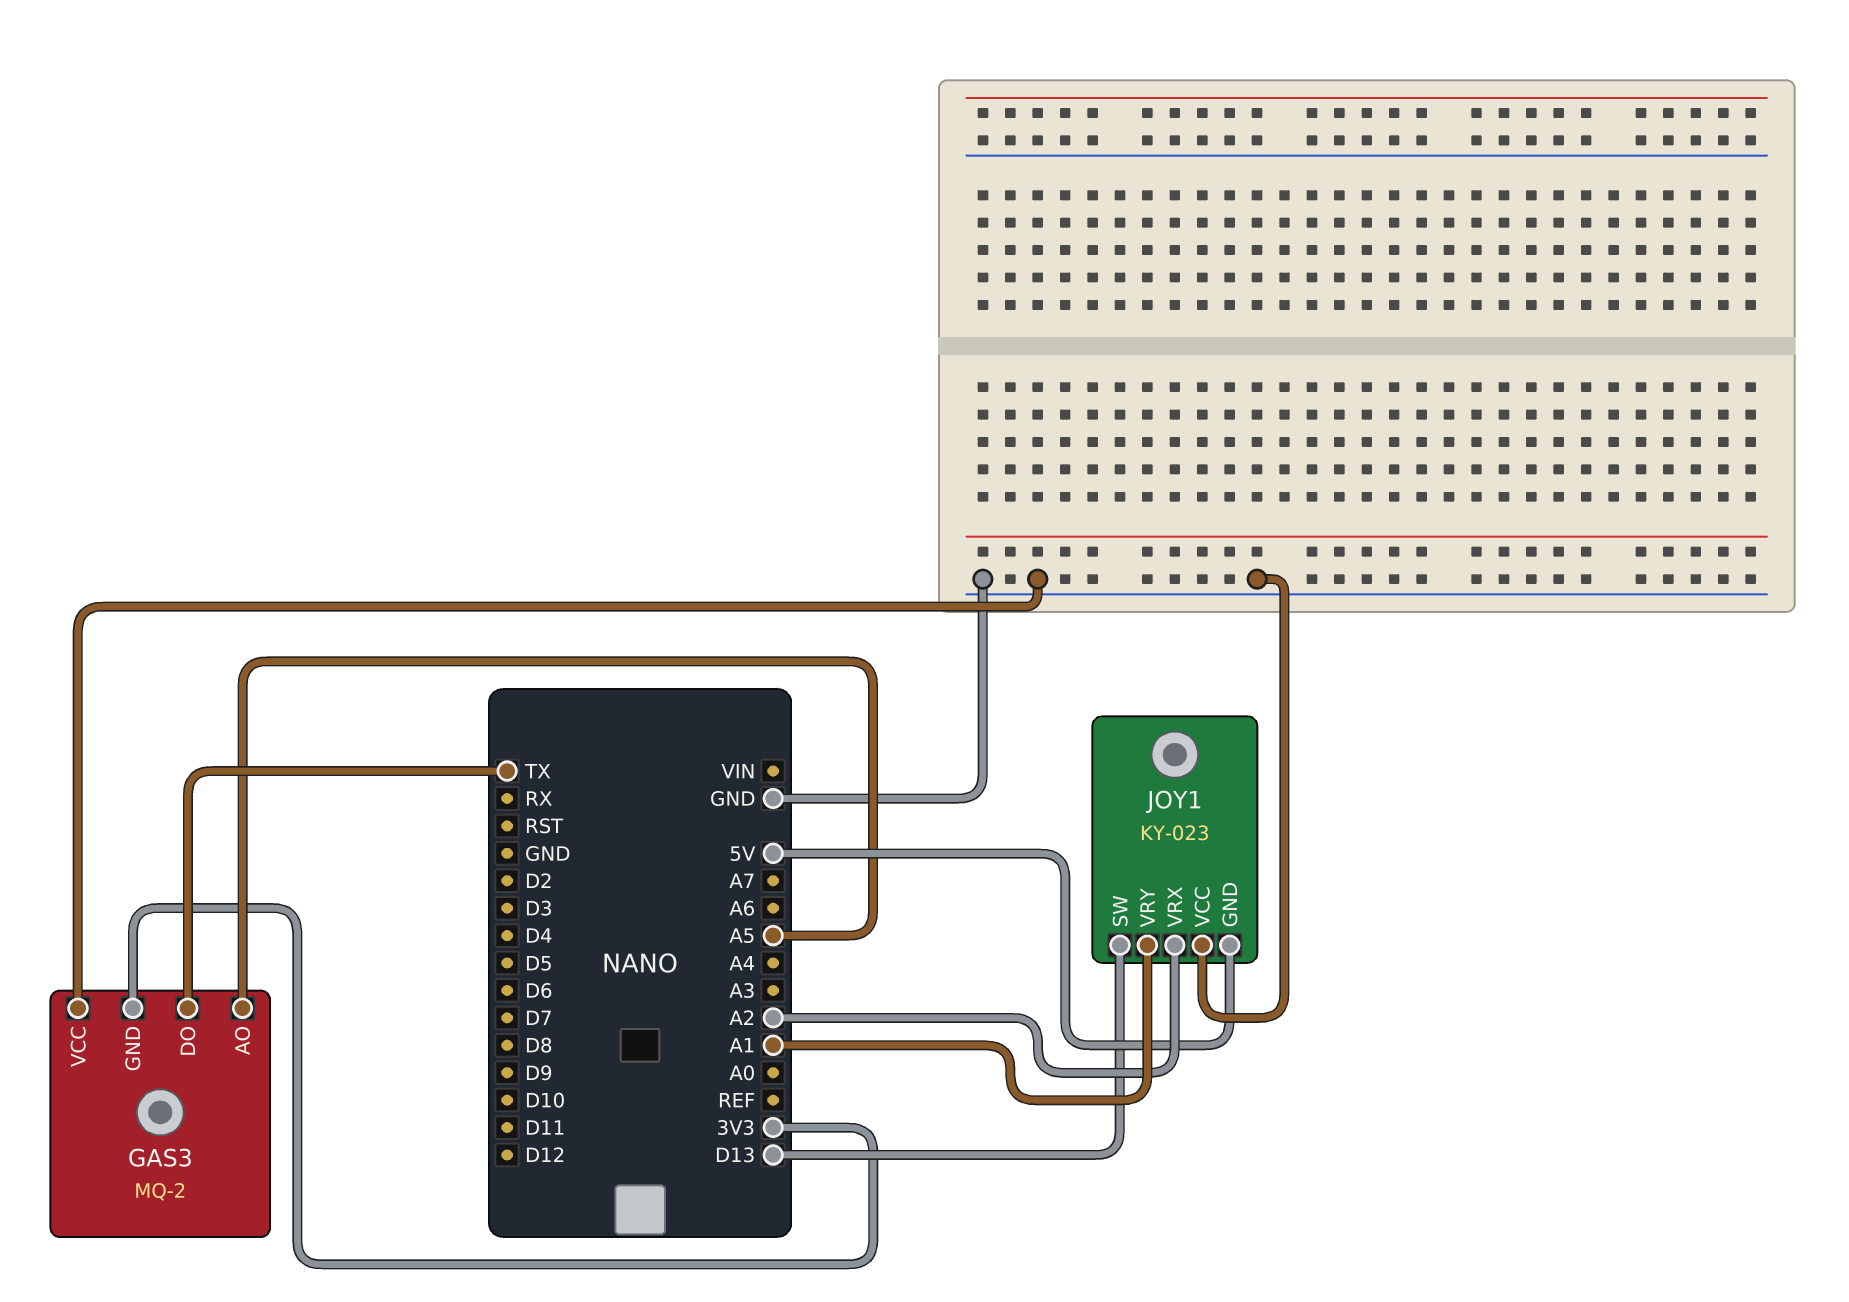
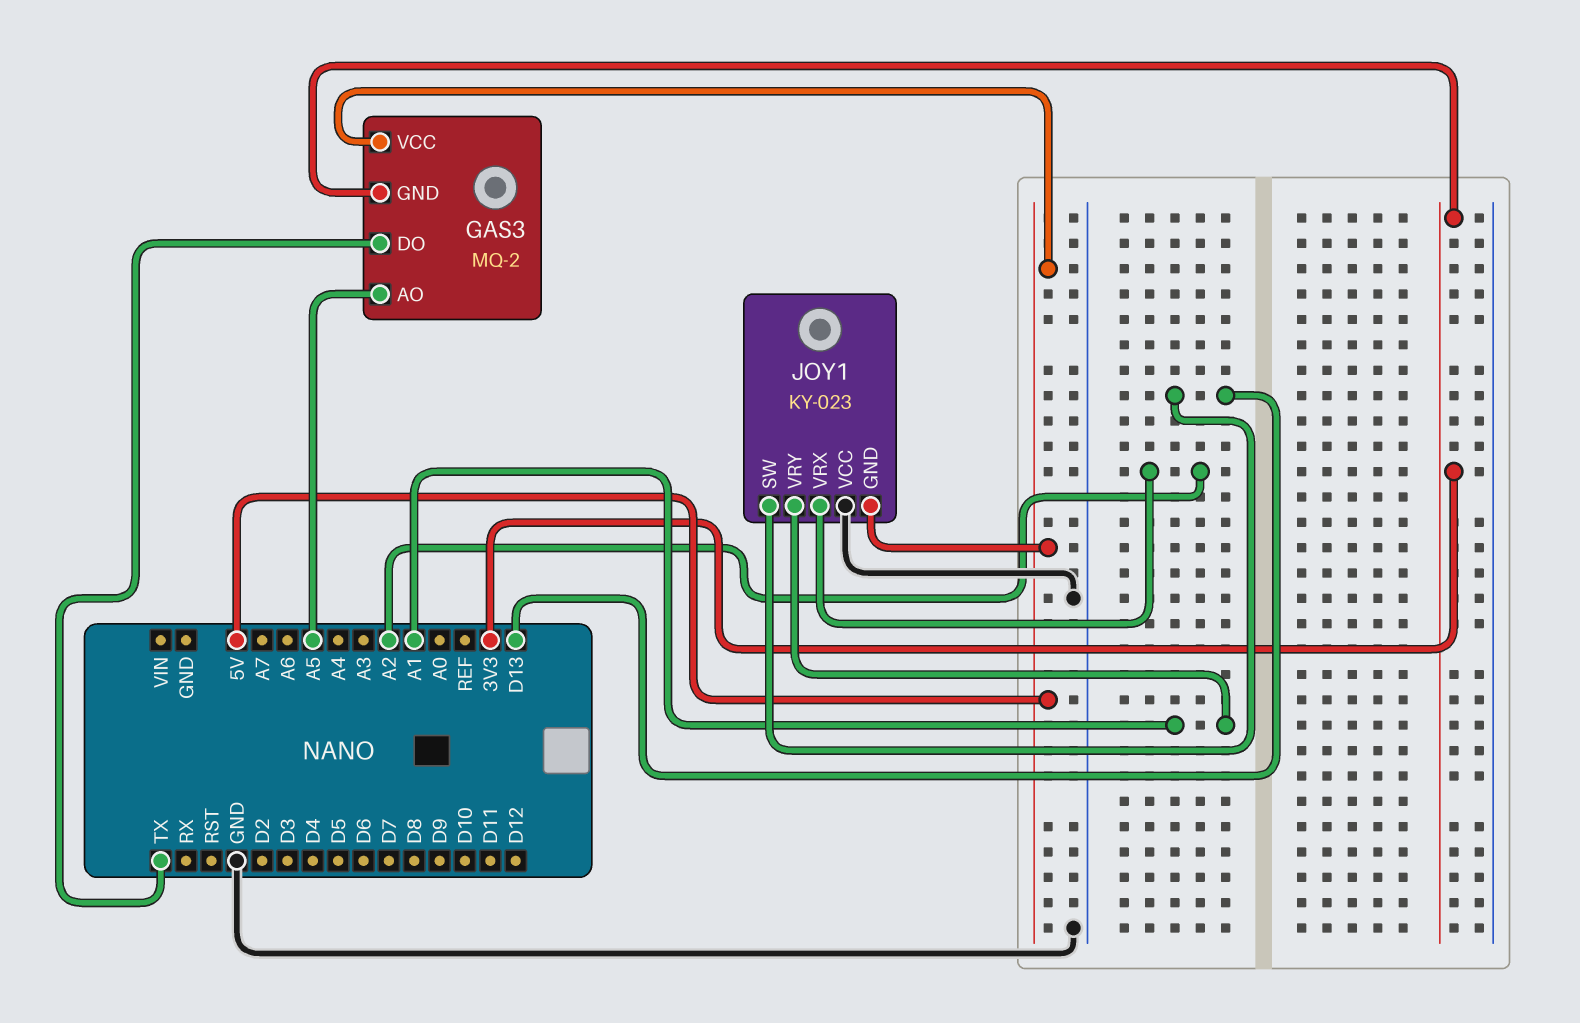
GAS3 pin VCC: GND -> 5V

